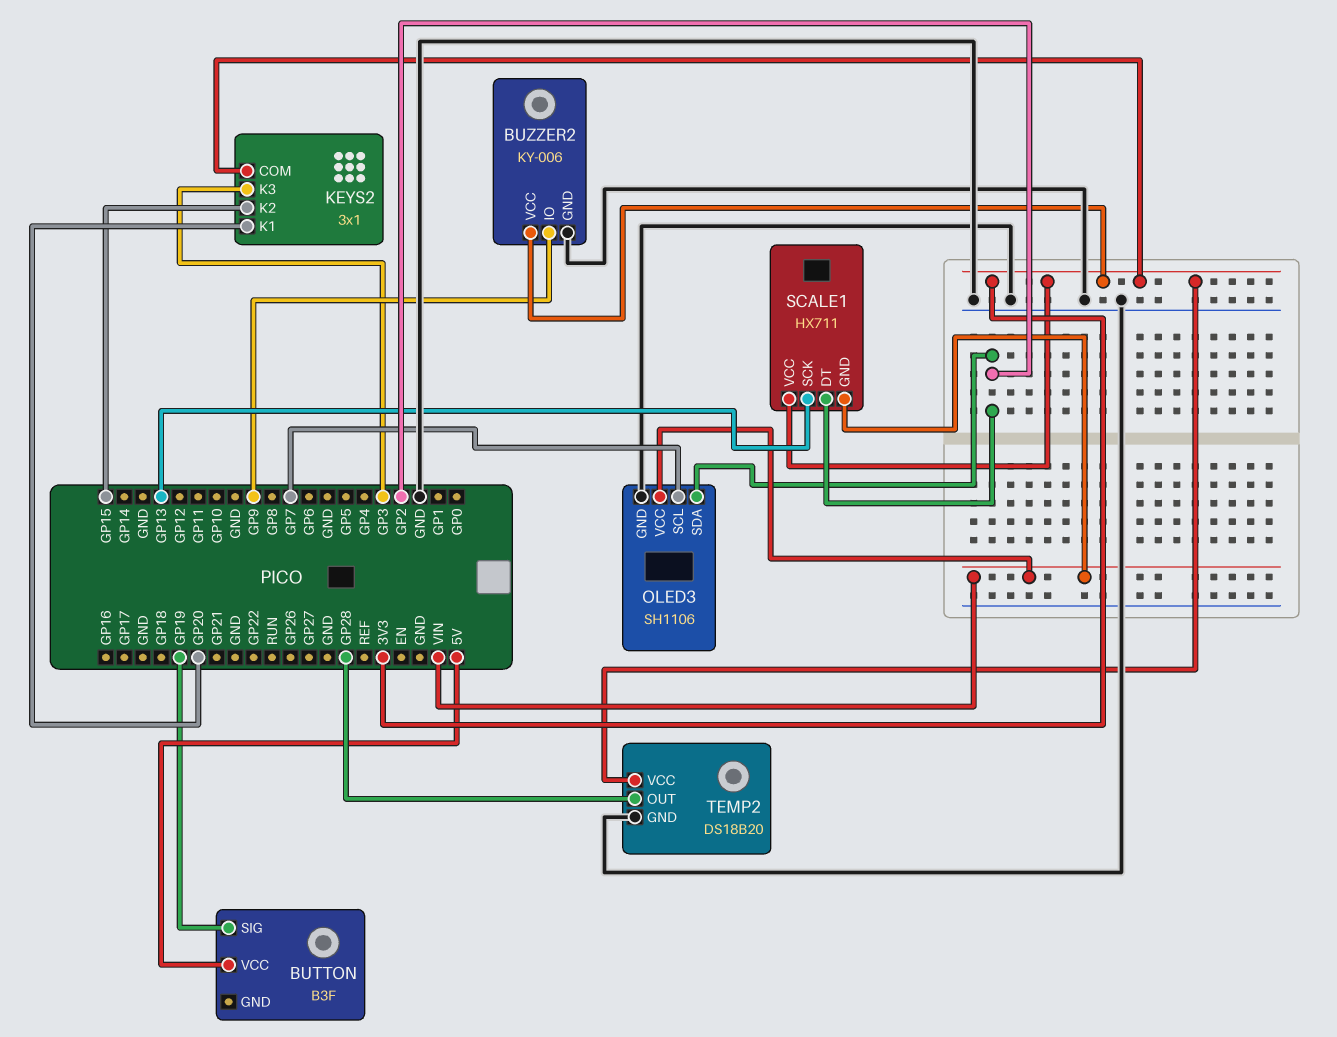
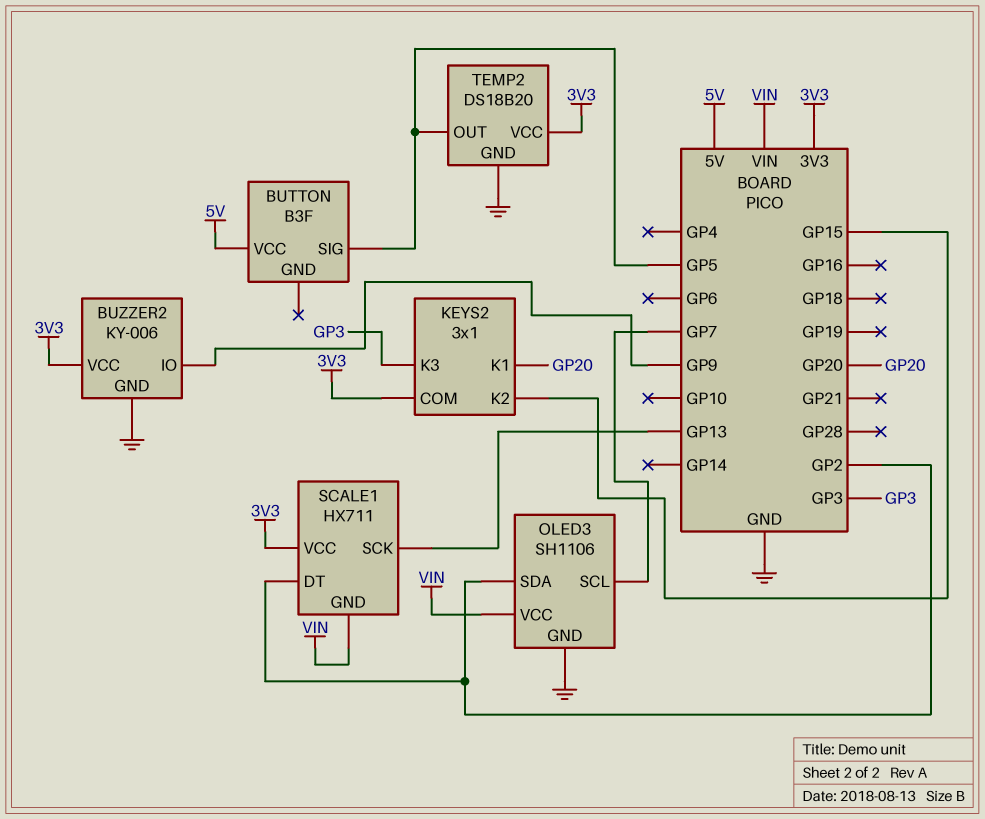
BUTTON pin SIG: GP19 -> GP5
TEMP2 pin OUT: GP28 -> GP5

